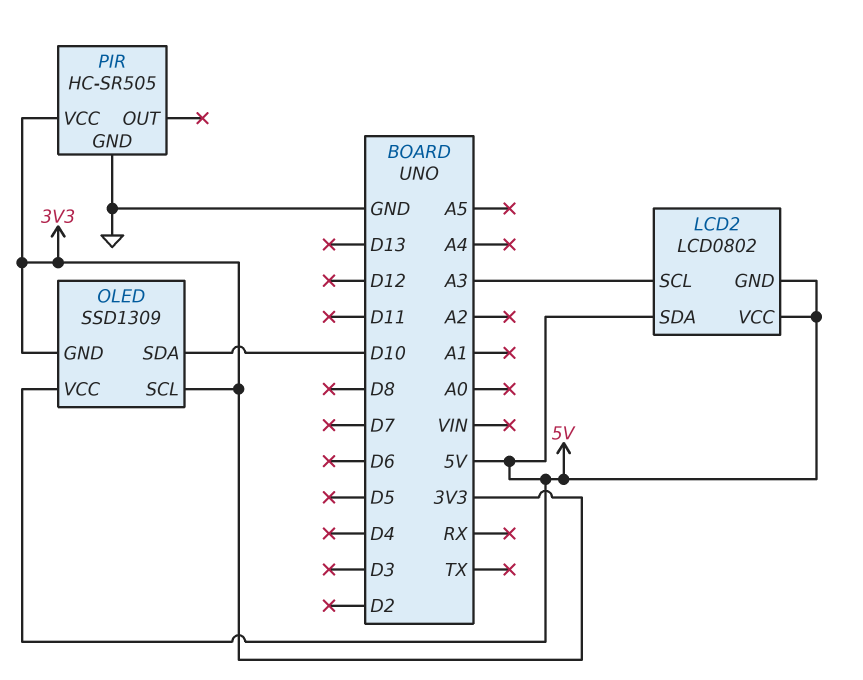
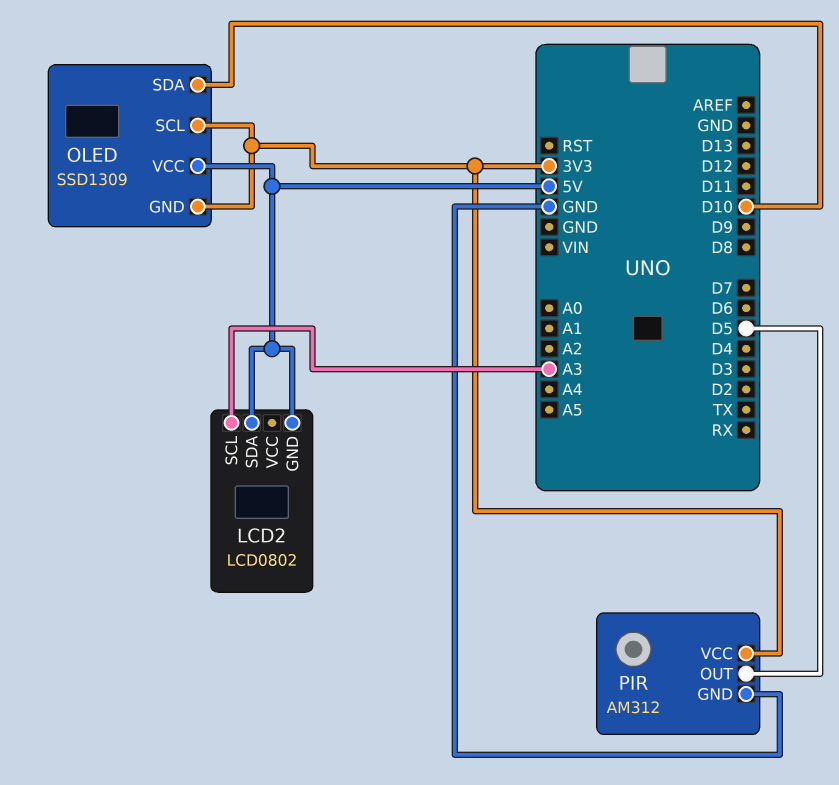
LCD2 pin VCC: 5V -> none
PIR: HC-SR505 -> AM312
PIR pin OUT: none -> D5

